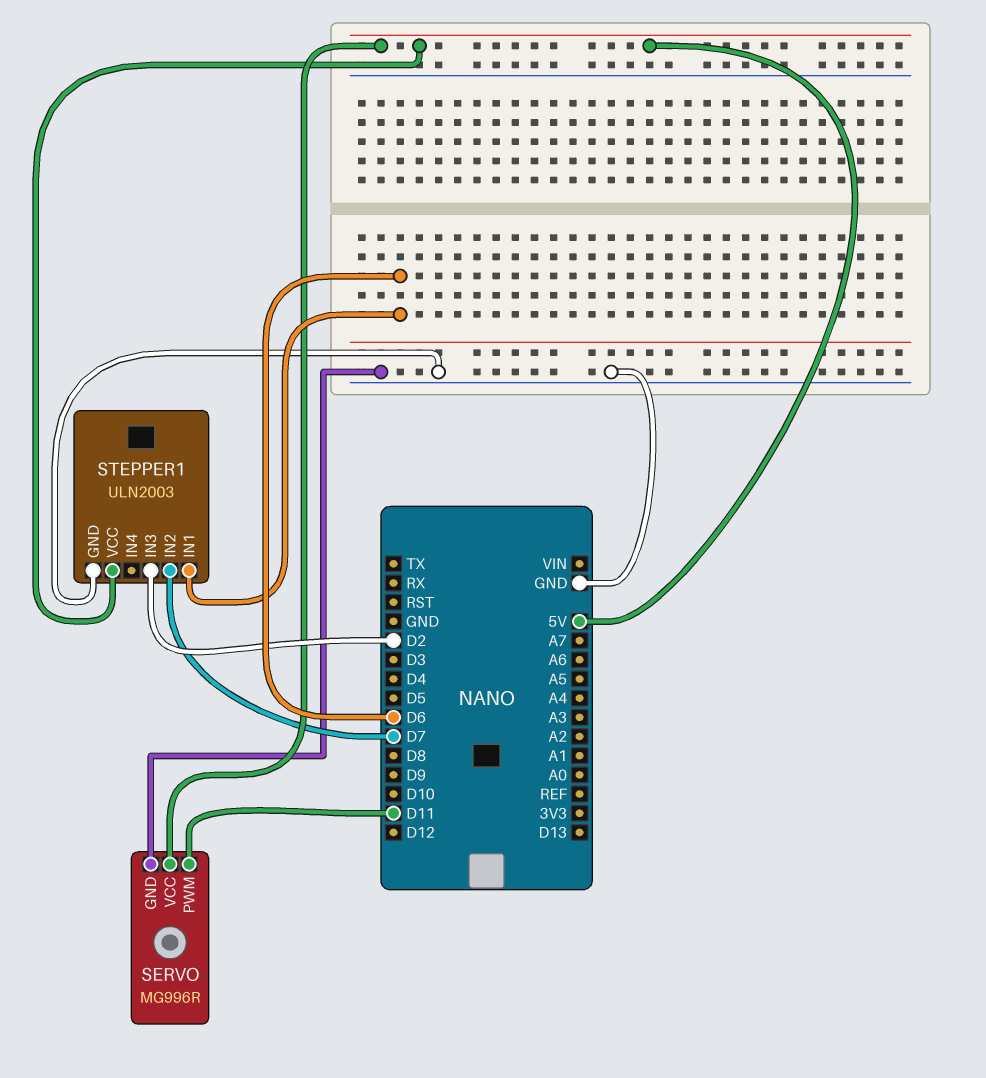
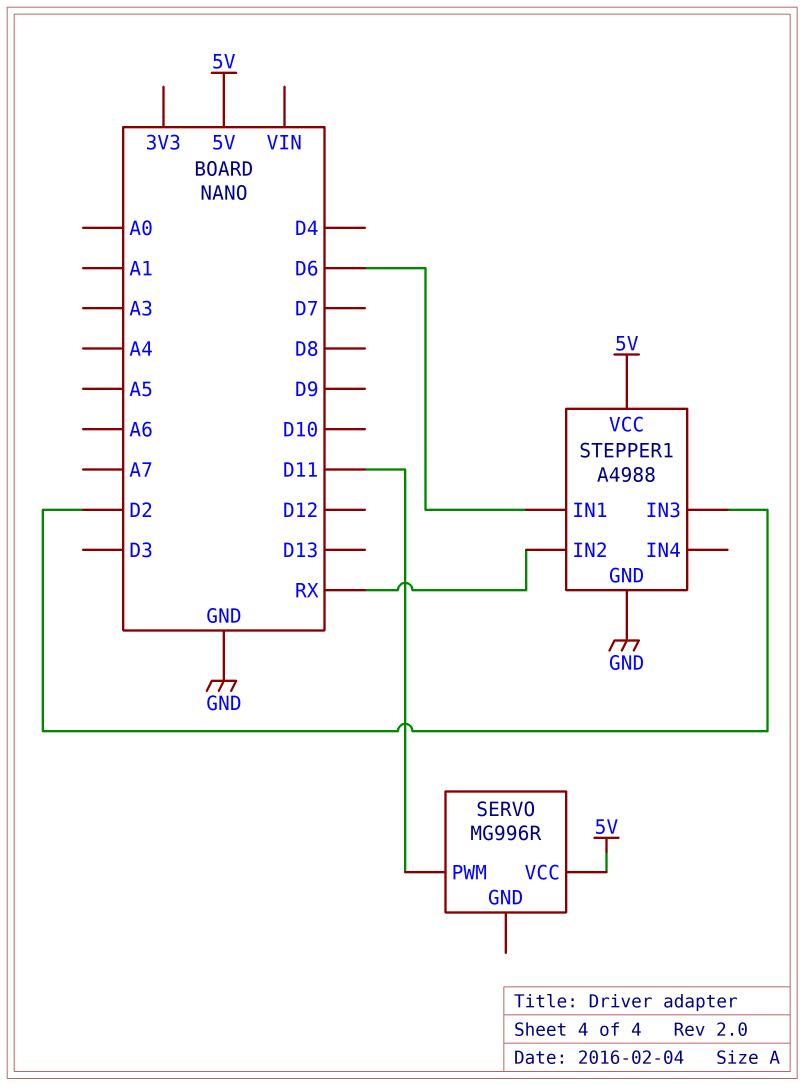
SERVO pin GND: GND -> none
STEPPER1: ULN2003 -> A4988
STEPPER1 pin IN2: D7 -> RX

